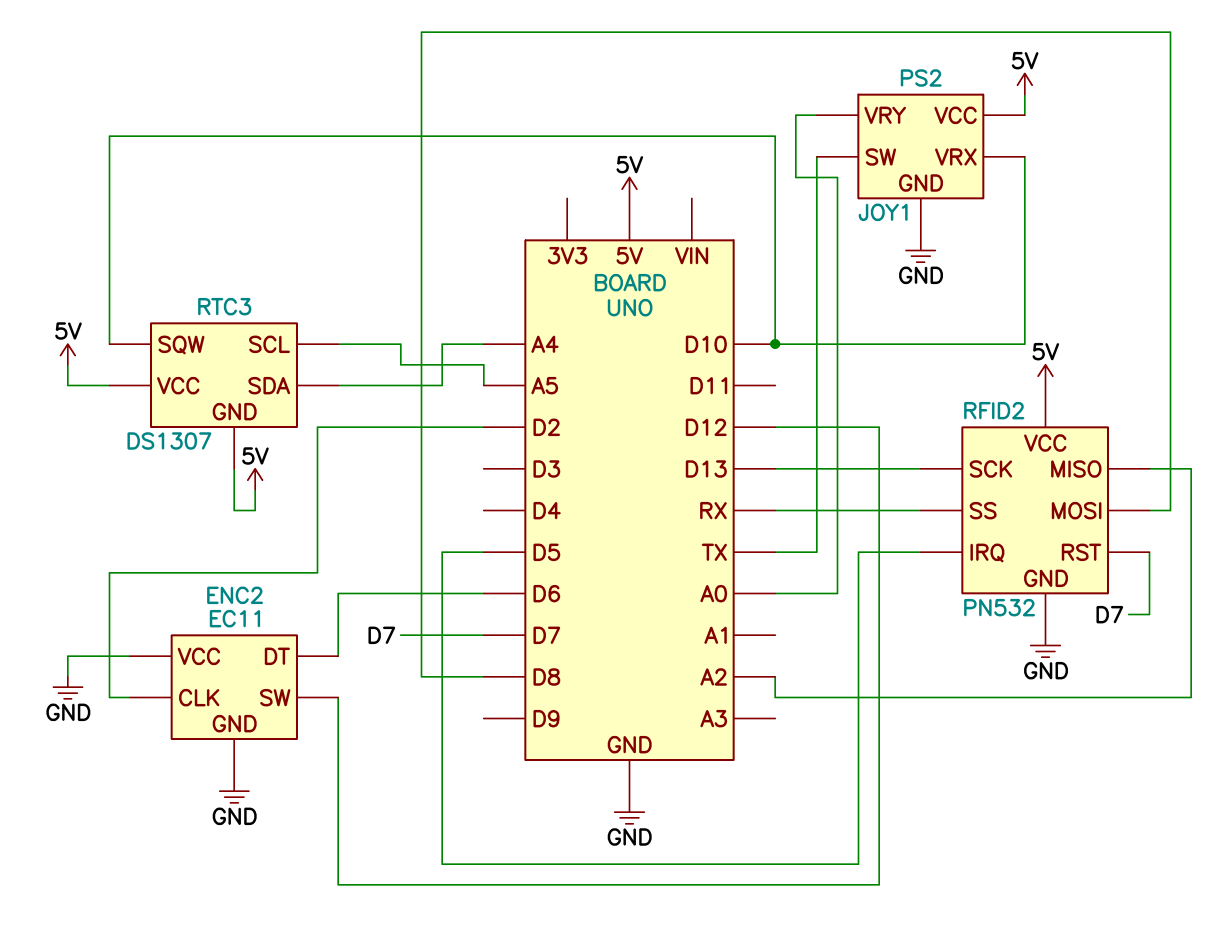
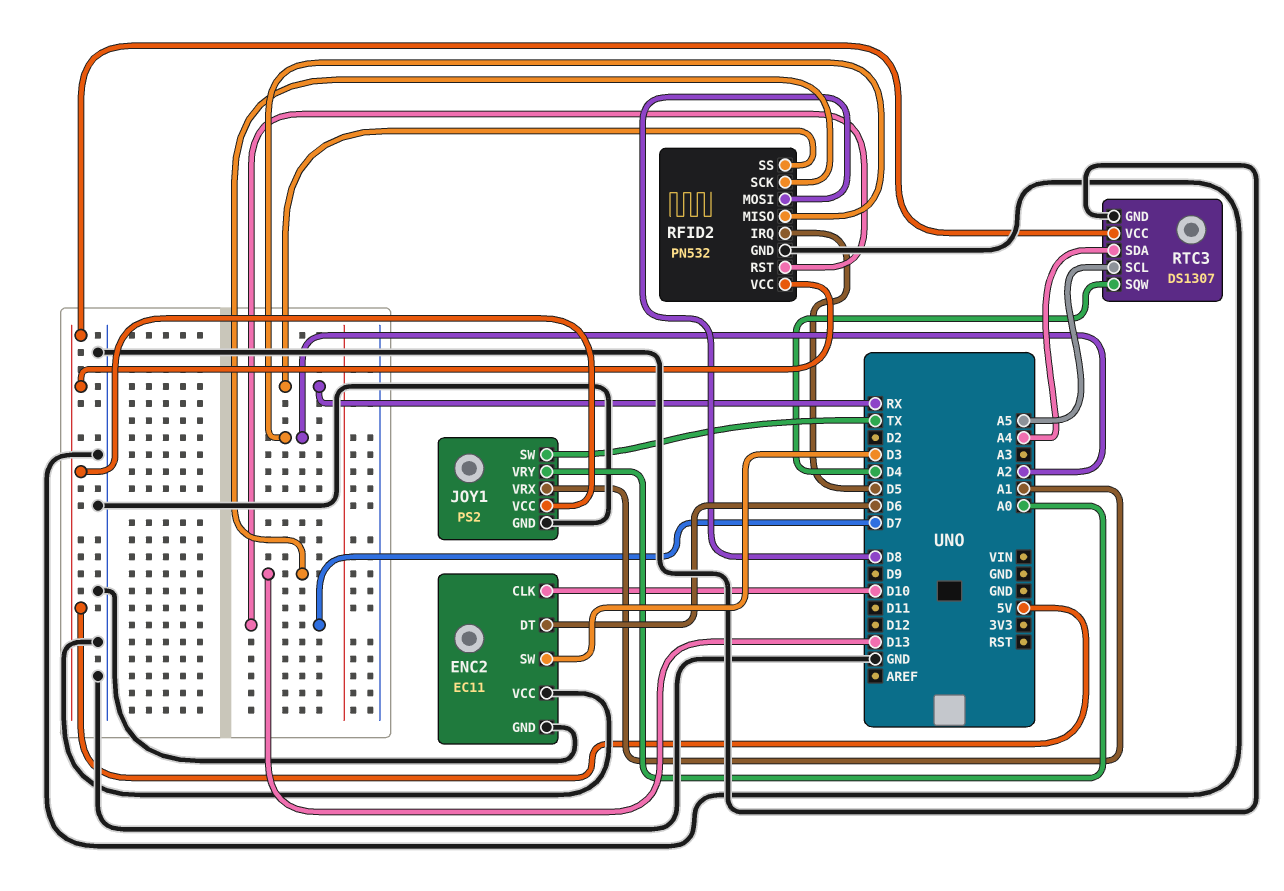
ENC2 pin CLK: D2 -> D10
ENC2 pin SW: D12 -> D3
JOY1 pin VRX: D10 -> A1
RTC3 pin GND: 5V -> GND
RTC3 pin SQW: D10 -> D4

